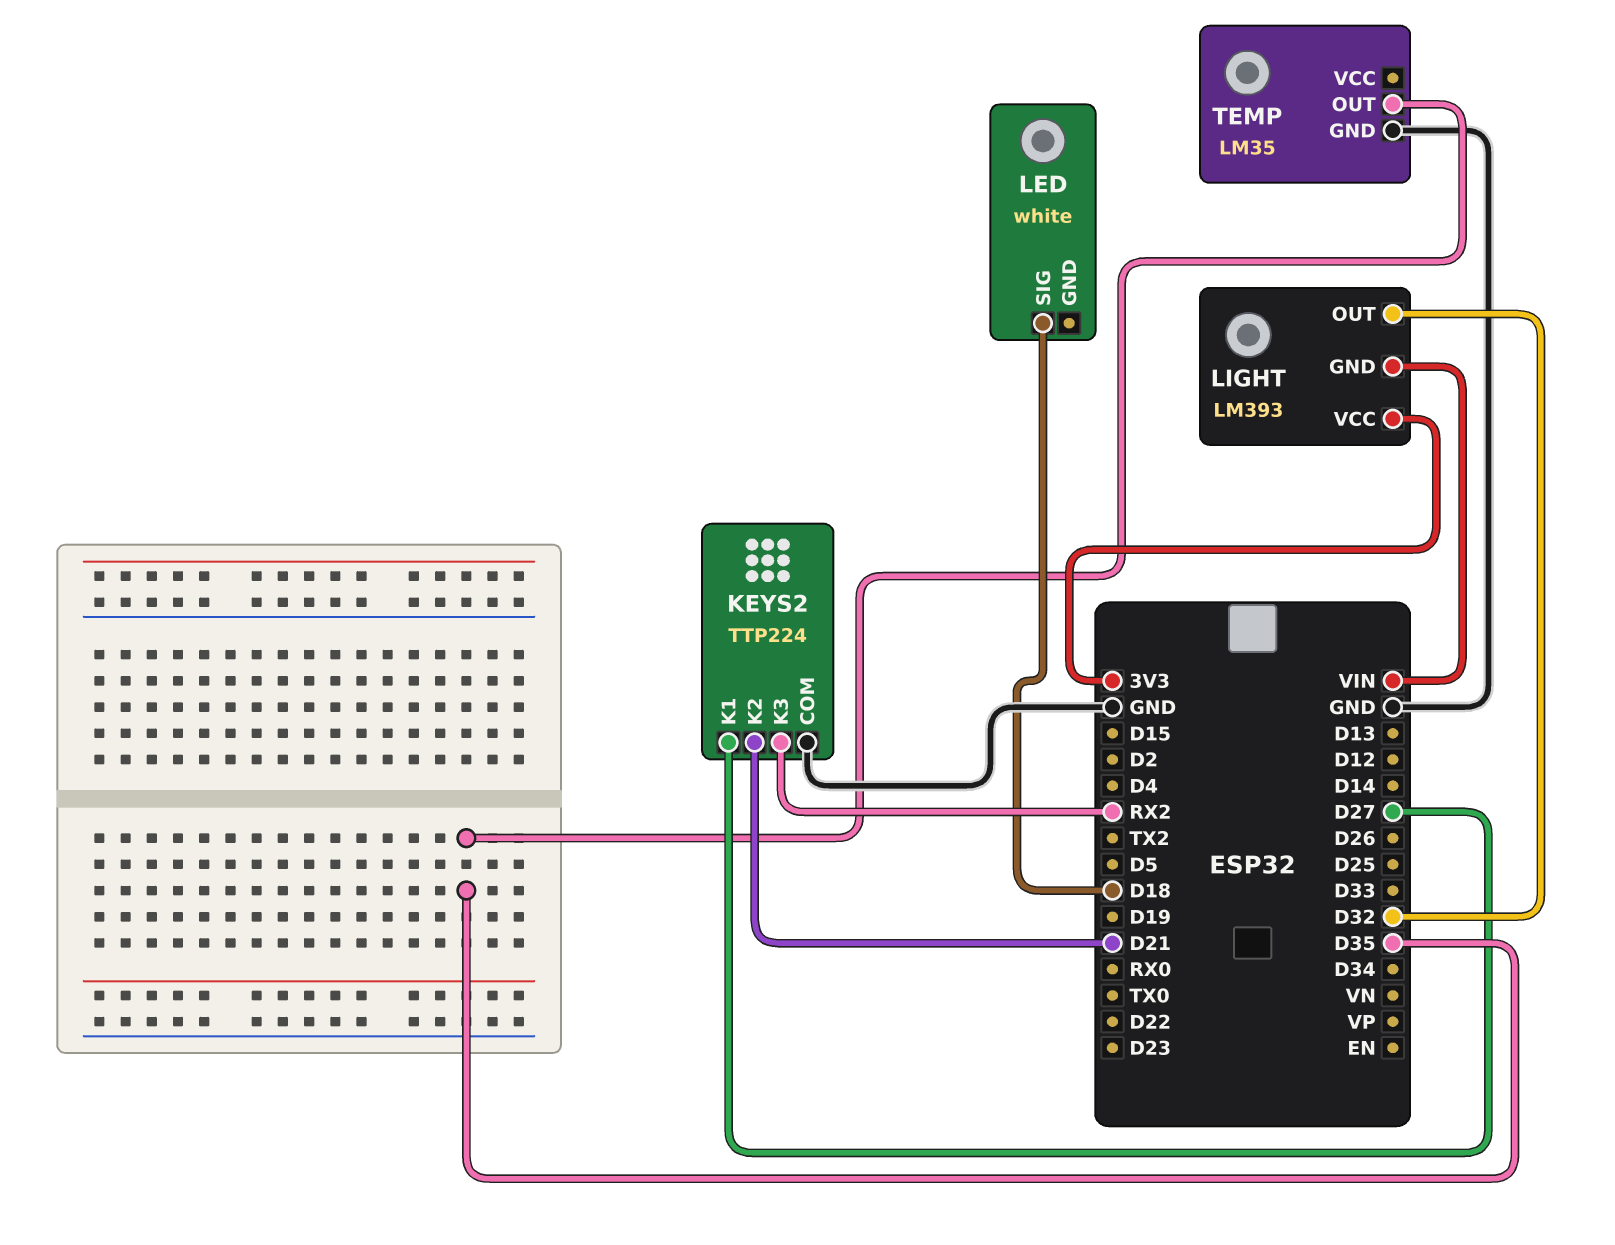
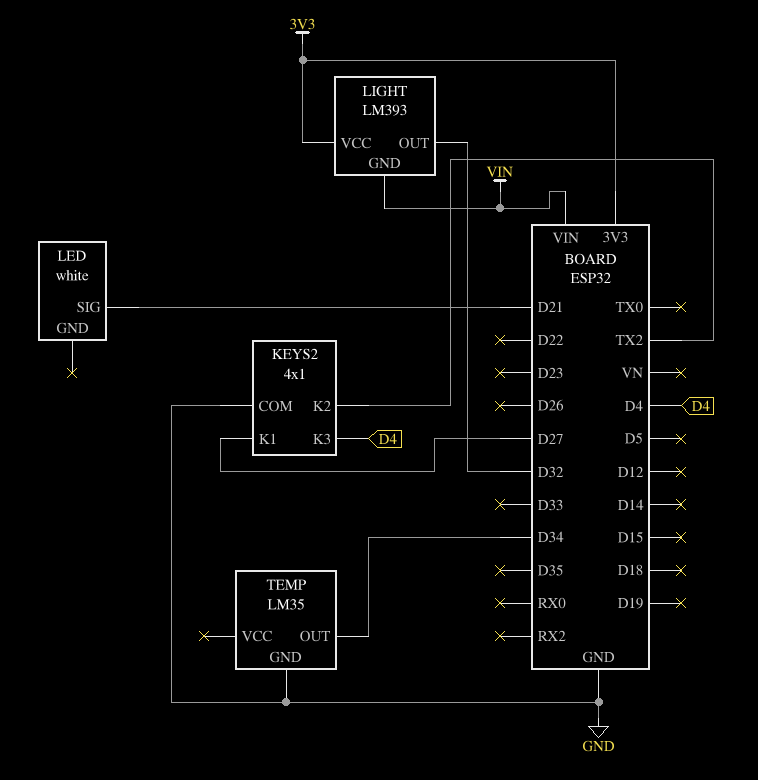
KEYS2: TTP224 -> 4x1
KEYS2 pin K2: D21 -> TX2
KEYS2 pin K3: RX2 -> D4
LED pin SIG: D18 -> D21
TEMP pin OUT: D35 -> D34

